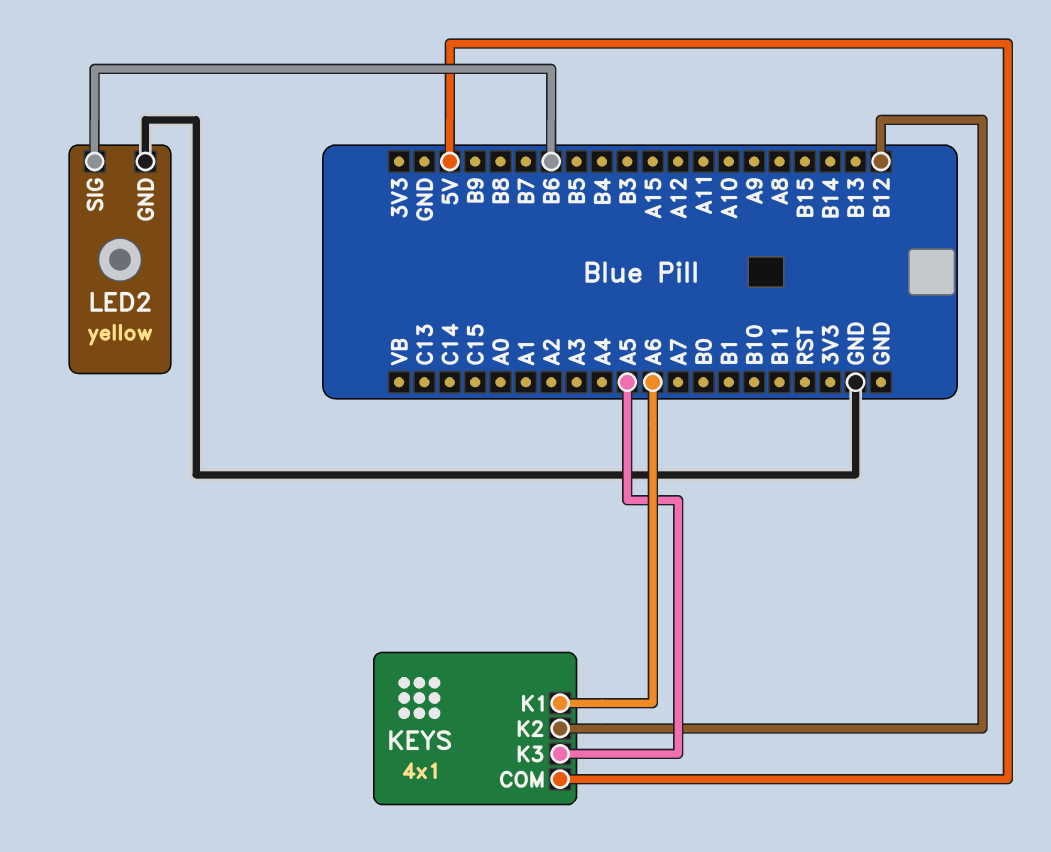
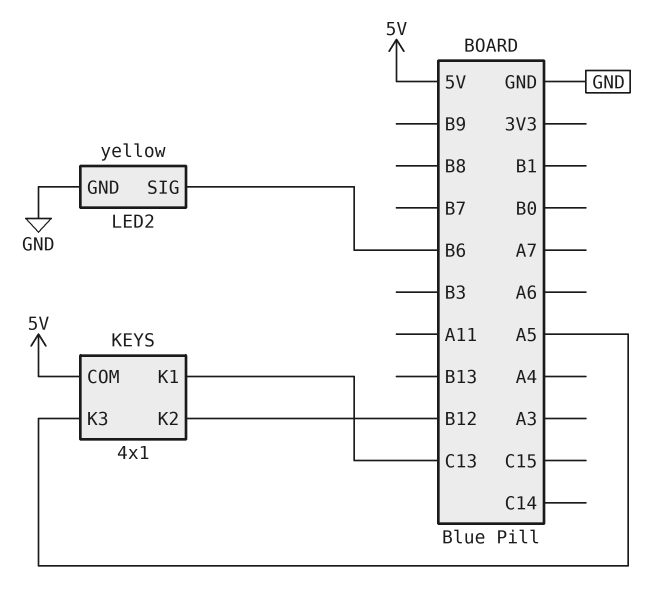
KEYS pin K1: A6 -> C13

